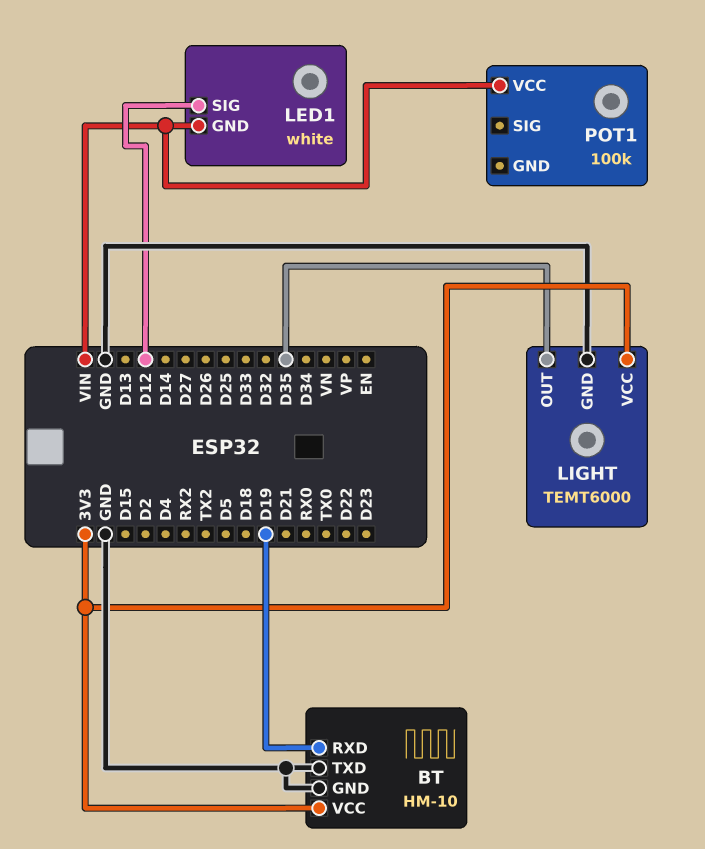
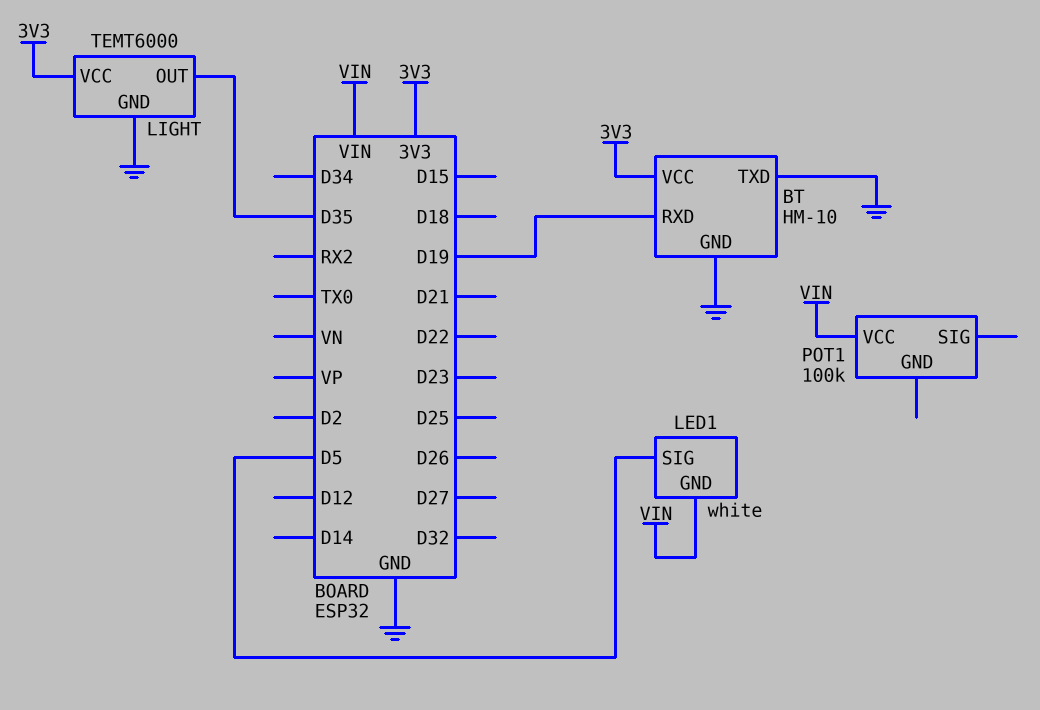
LED1 pin SIG: D12 -> D5

